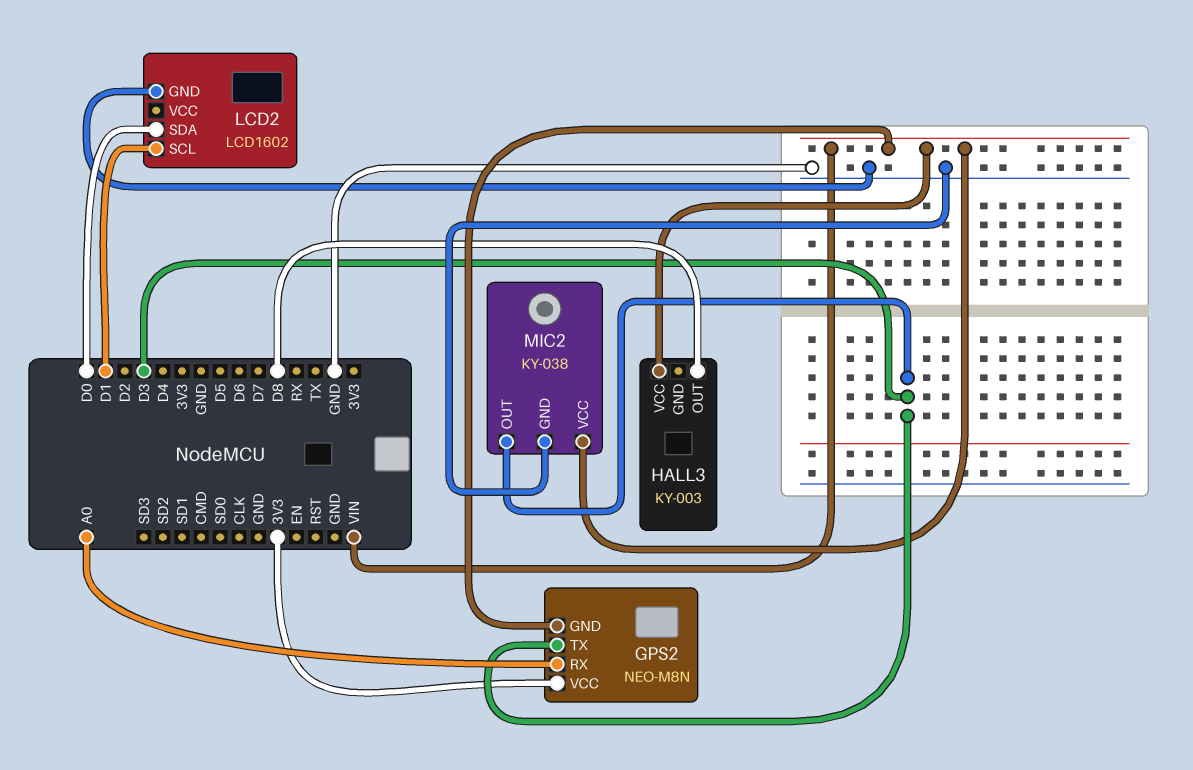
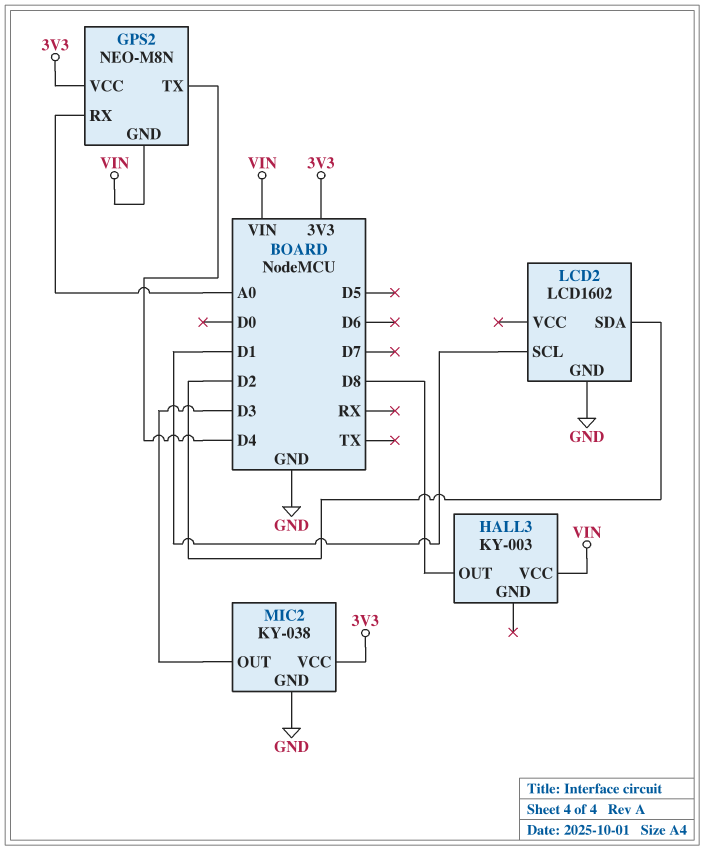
GPS2 pin TX: D3 -> D4
LCD2 pin SDA: D0 -> D2
MIC2 pin VCC: VIN -> 3V3

